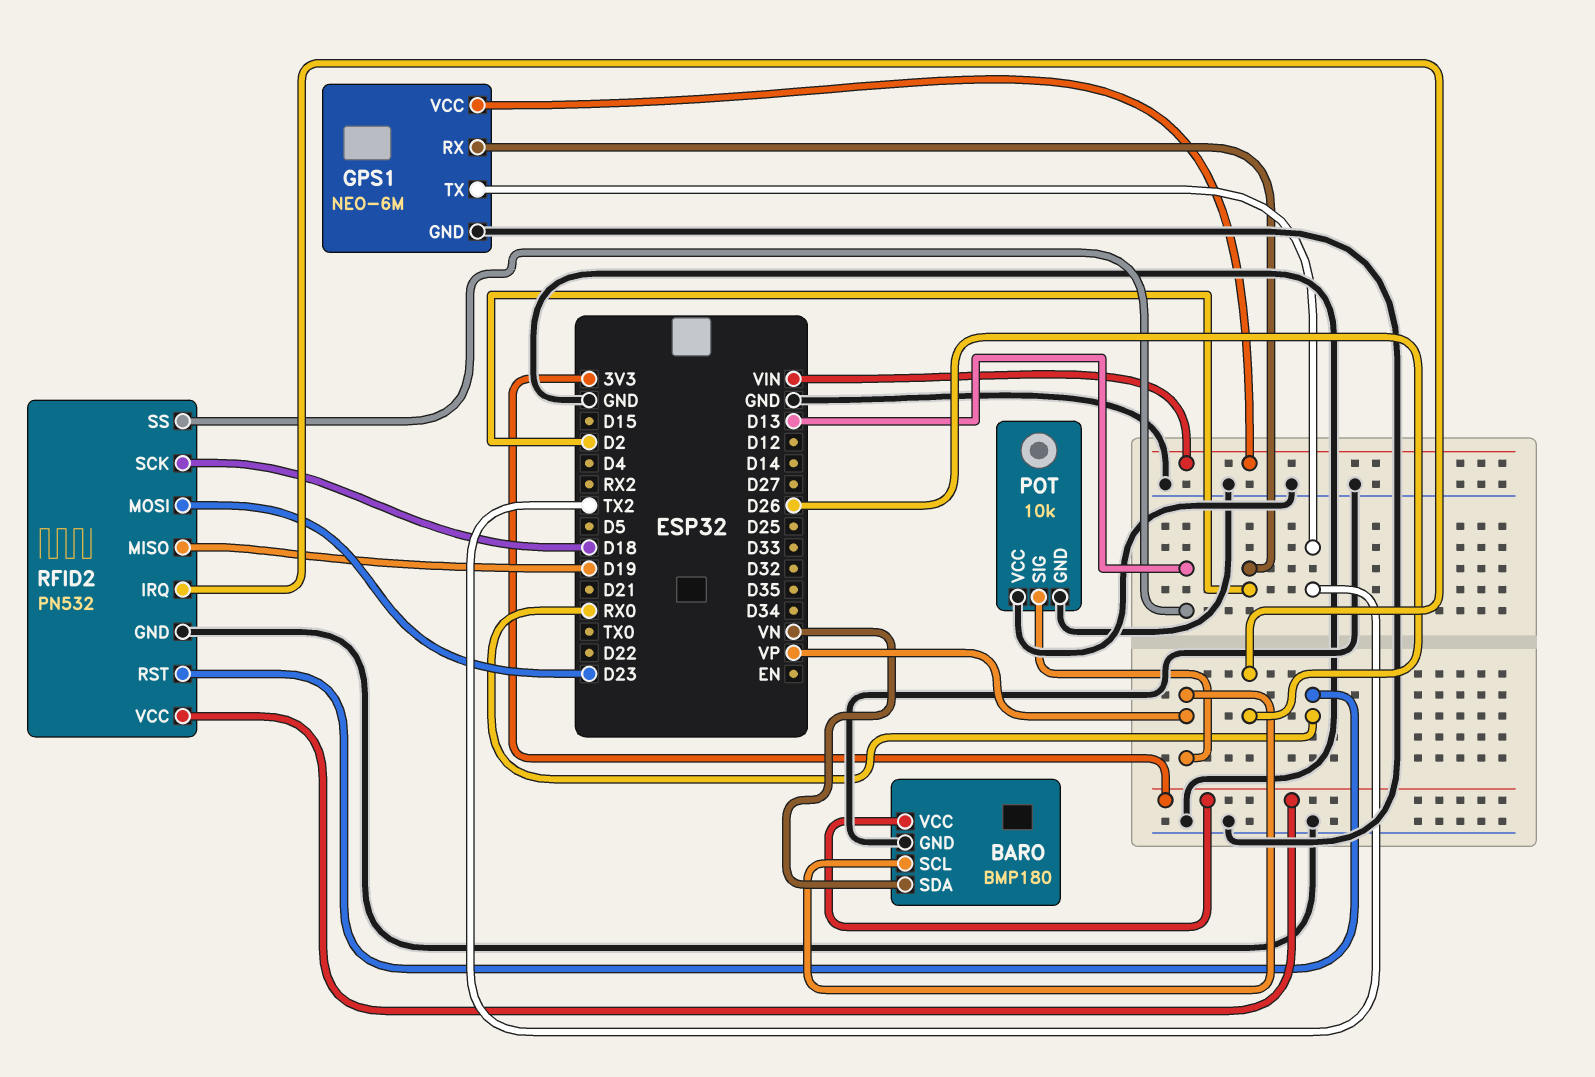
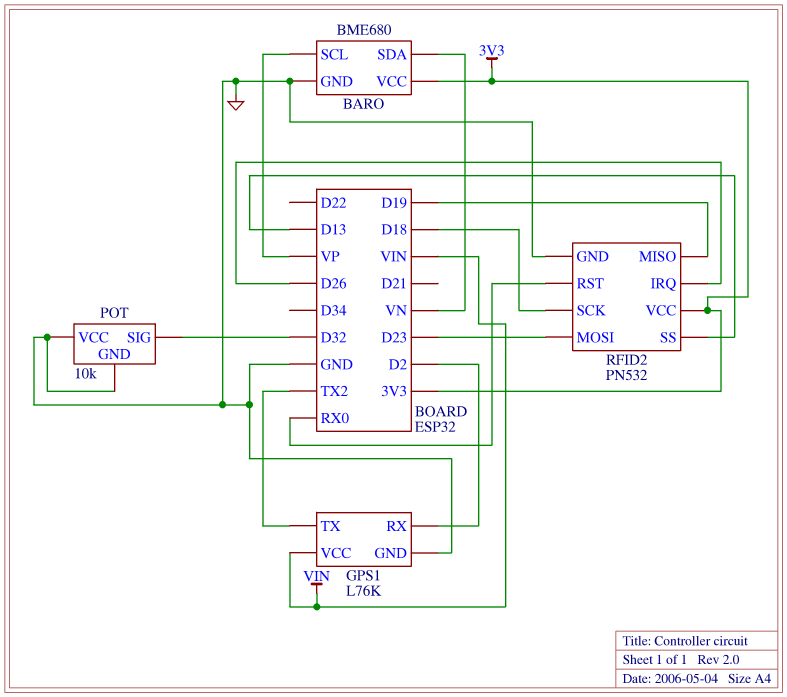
BARO: BMP180 -> BME680
GPS1: NEO-6M -> L76K
POT pin SIG: VP -> D32

